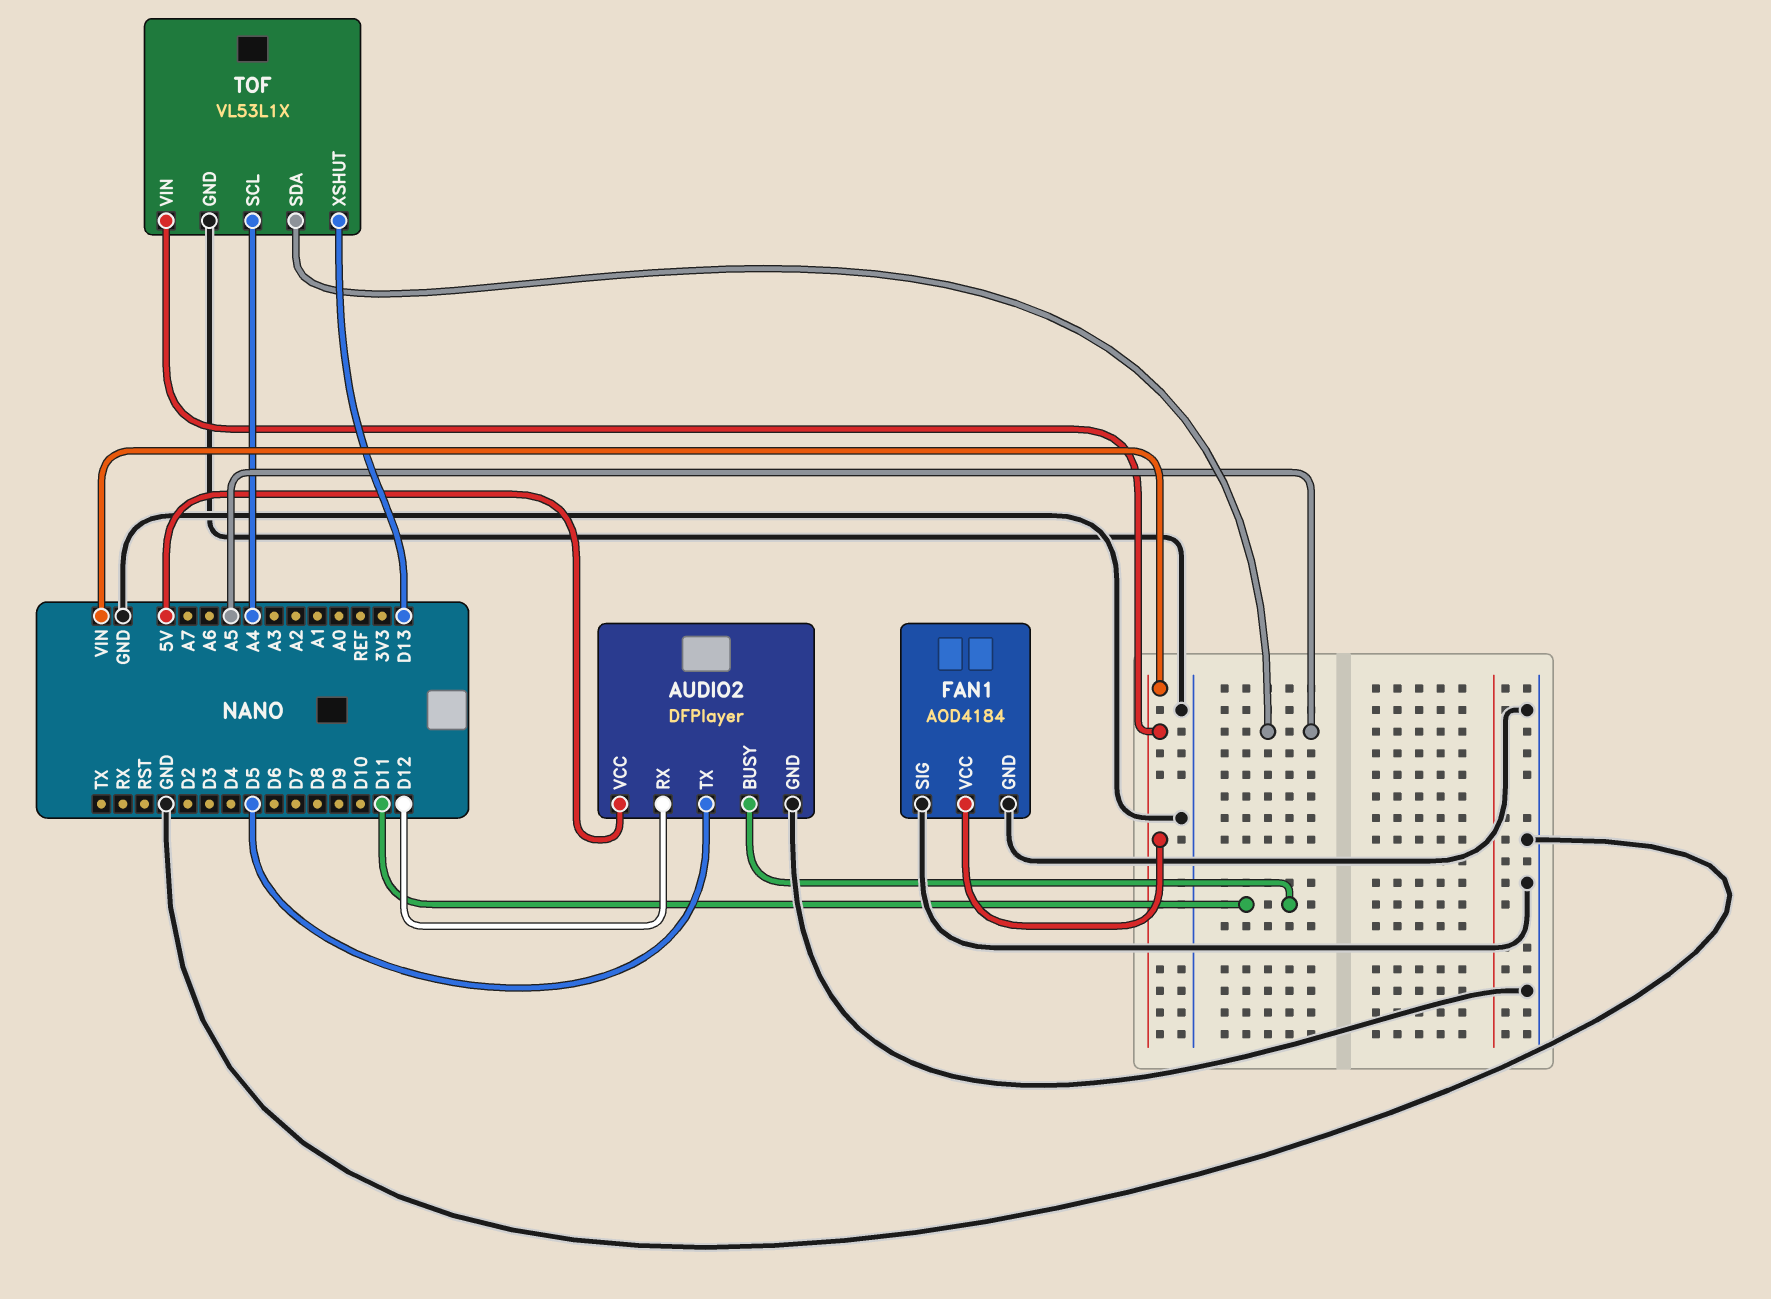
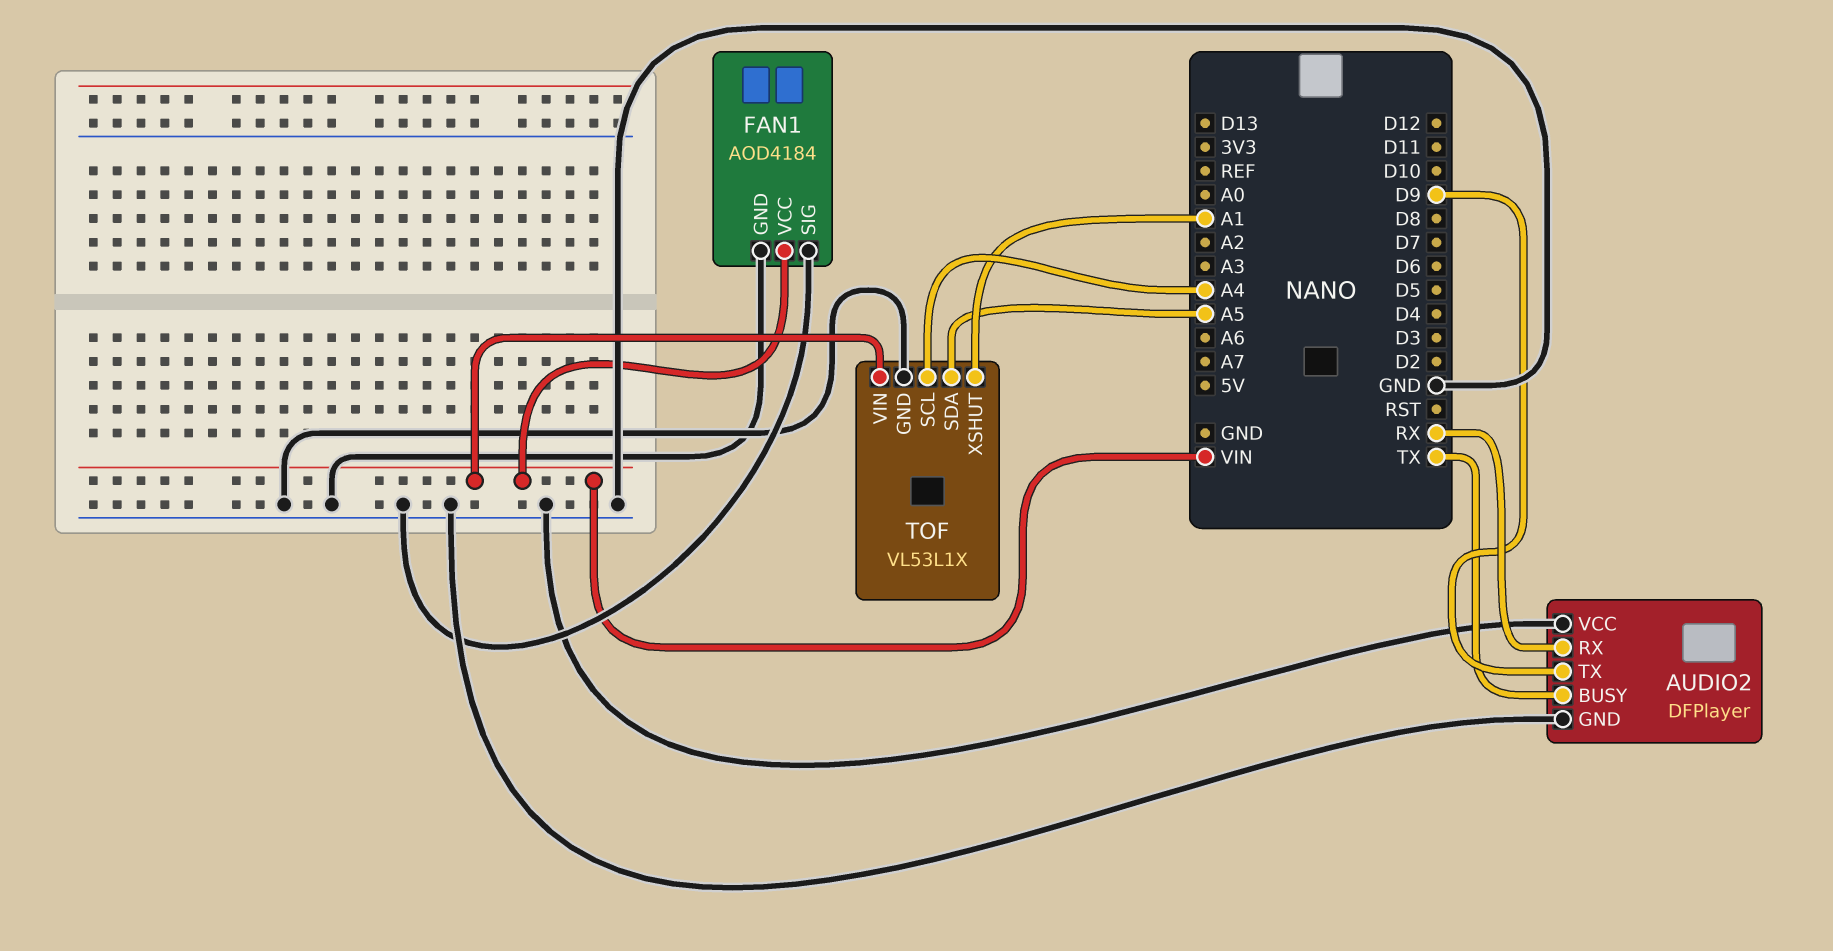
AUDIO2 pin BUSY: D11 -> TX
AUDIO2 pin RX: D12 -> RX
AUDIO2 pin TX: D5 -> D9
AUDIO2 pin VCC: 5V -> GND
TOF pin XSHUT: D13 -> A1

